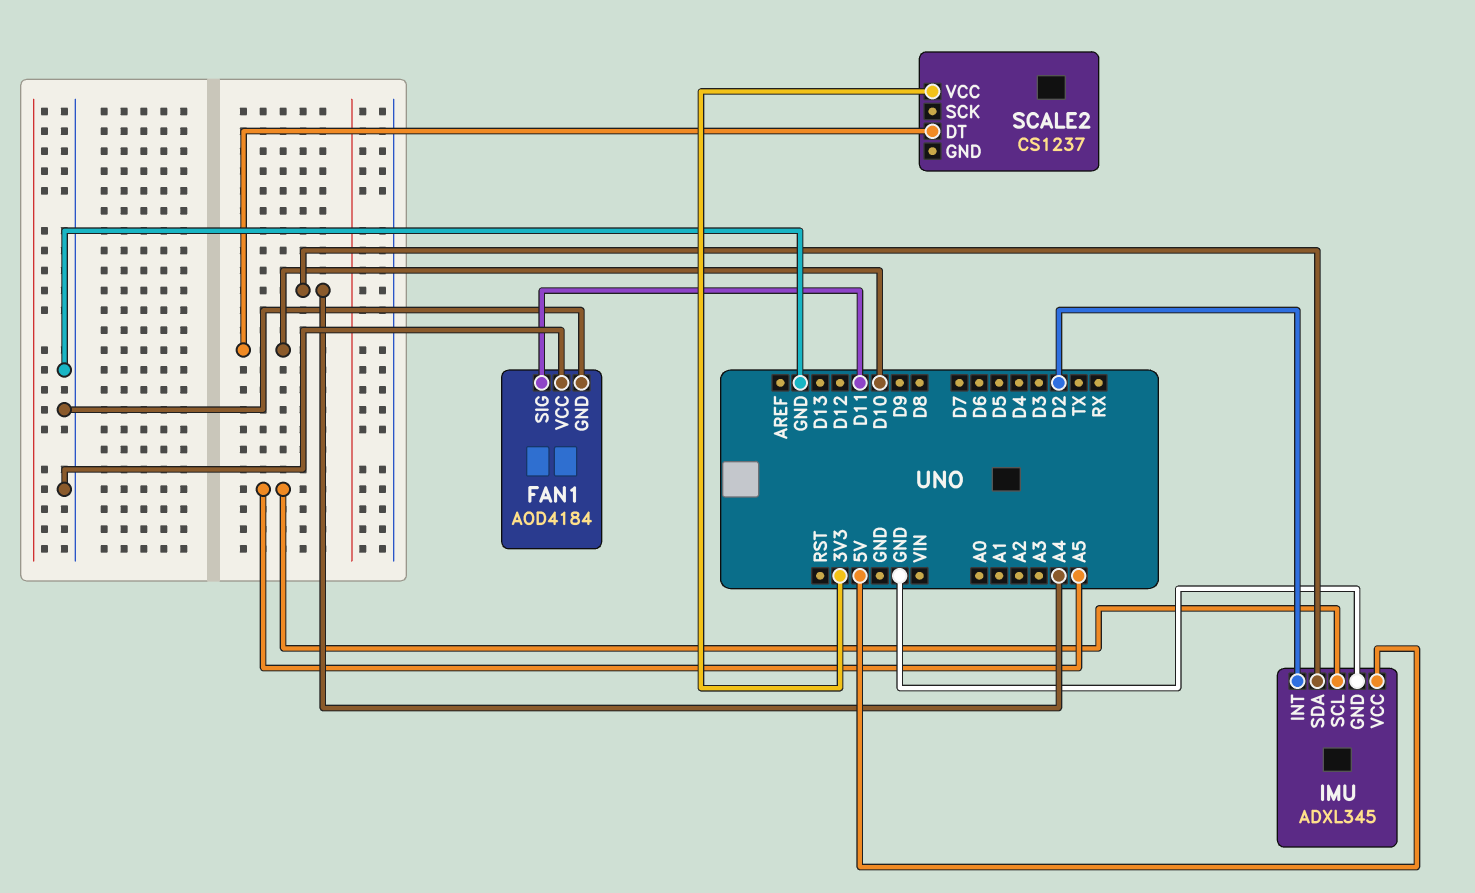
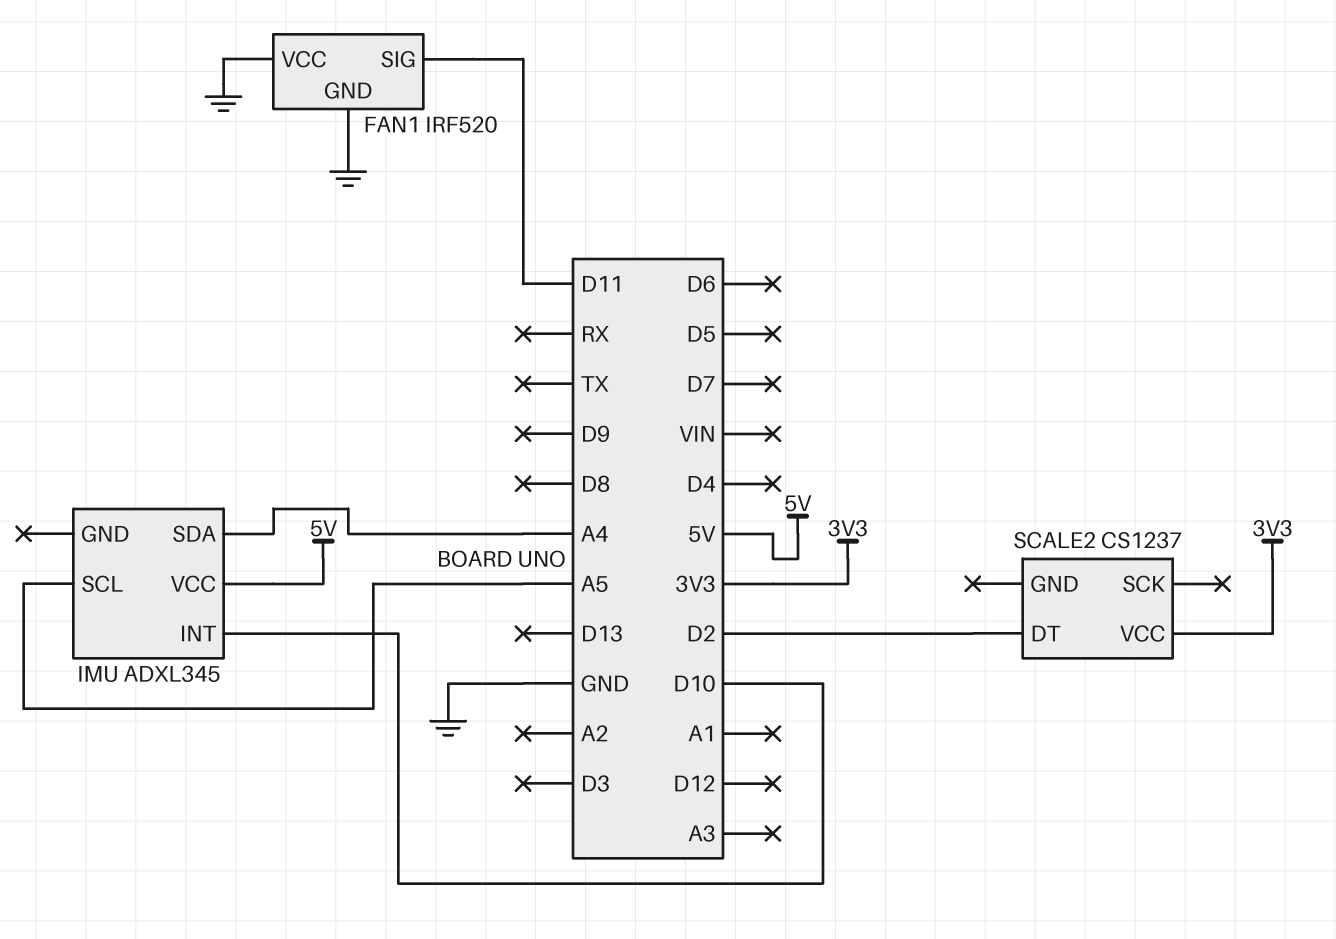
FAN1: AOD4184 -> IRF520
IMU pin GND: GND -> none
IMU pin INT: D2 -> D10
SCALE2 pin DT: D10 -> D2

